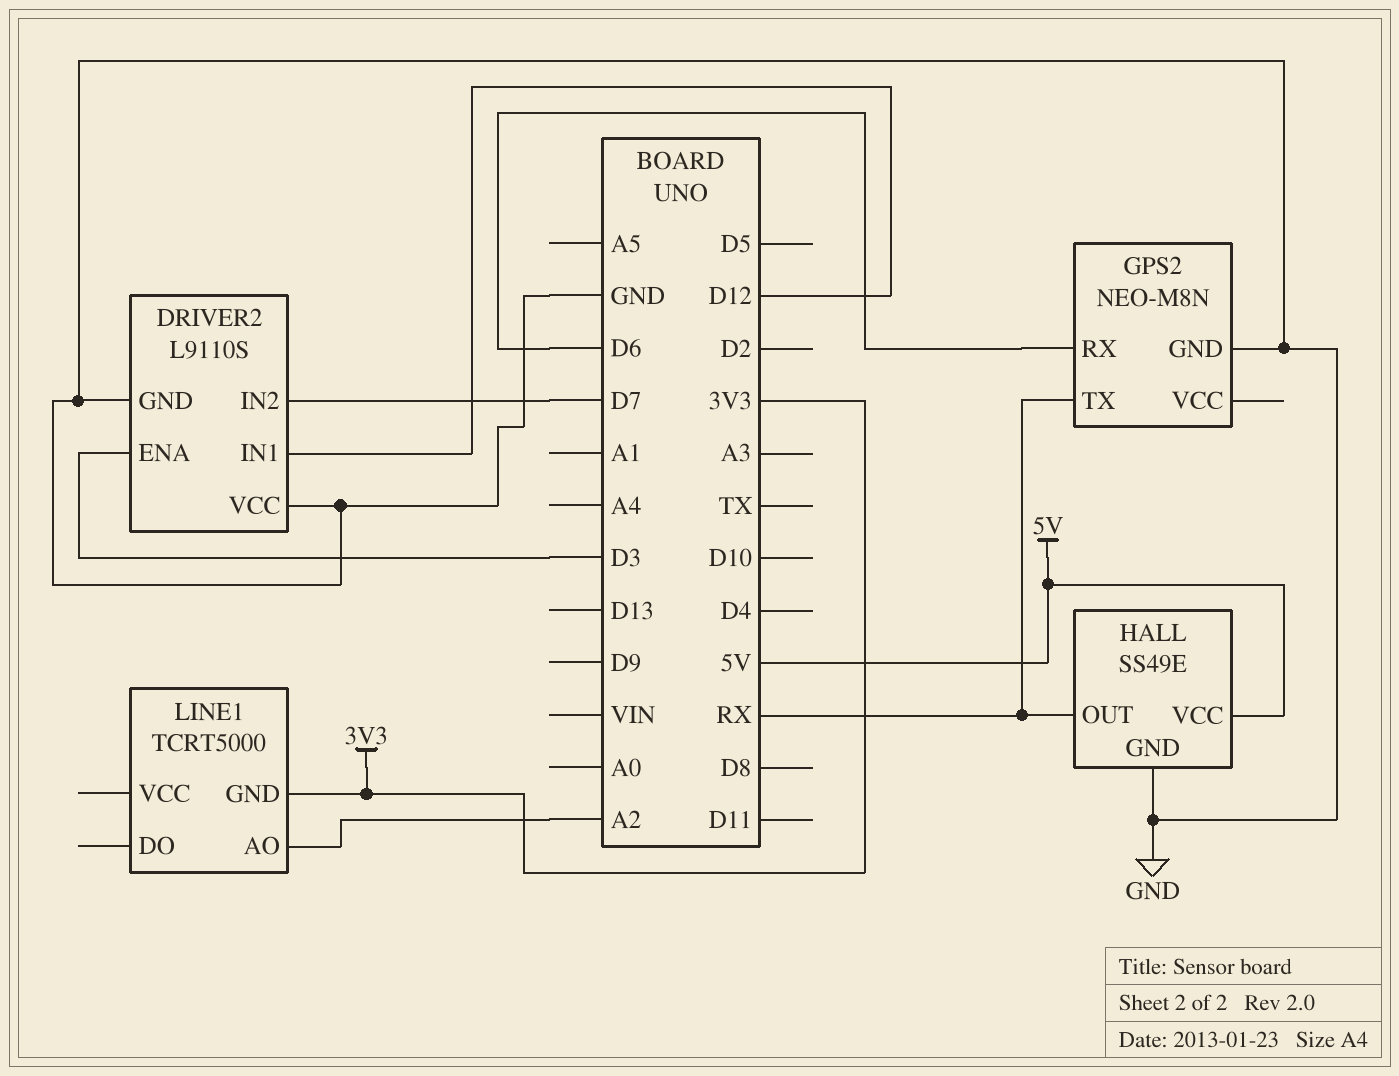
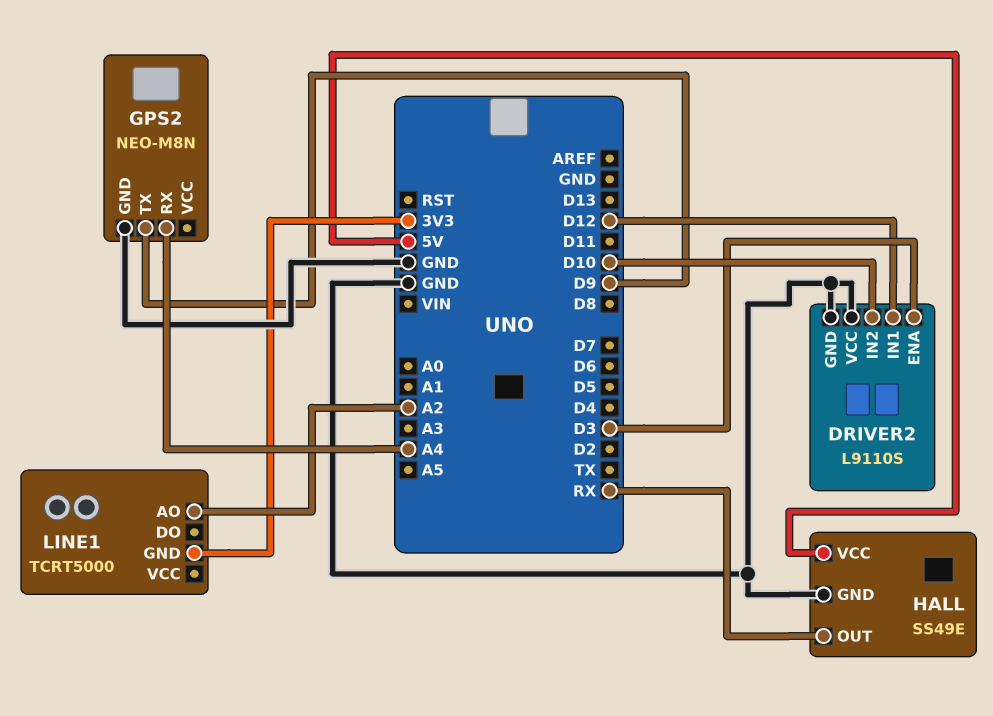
DRIVER2 pin IN2: D7 -> D10
GPS2 pin RX: D6 -> A4
GPS2 pin TX: RX -> D9

